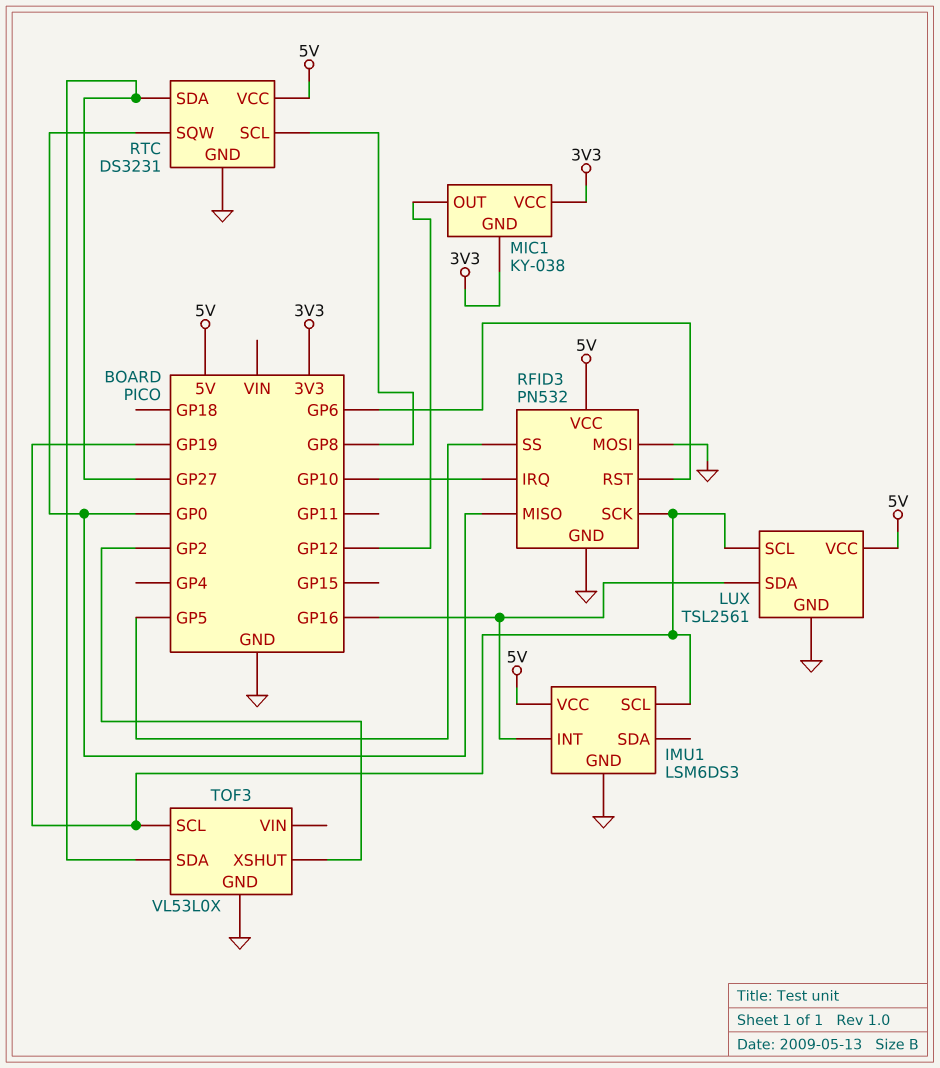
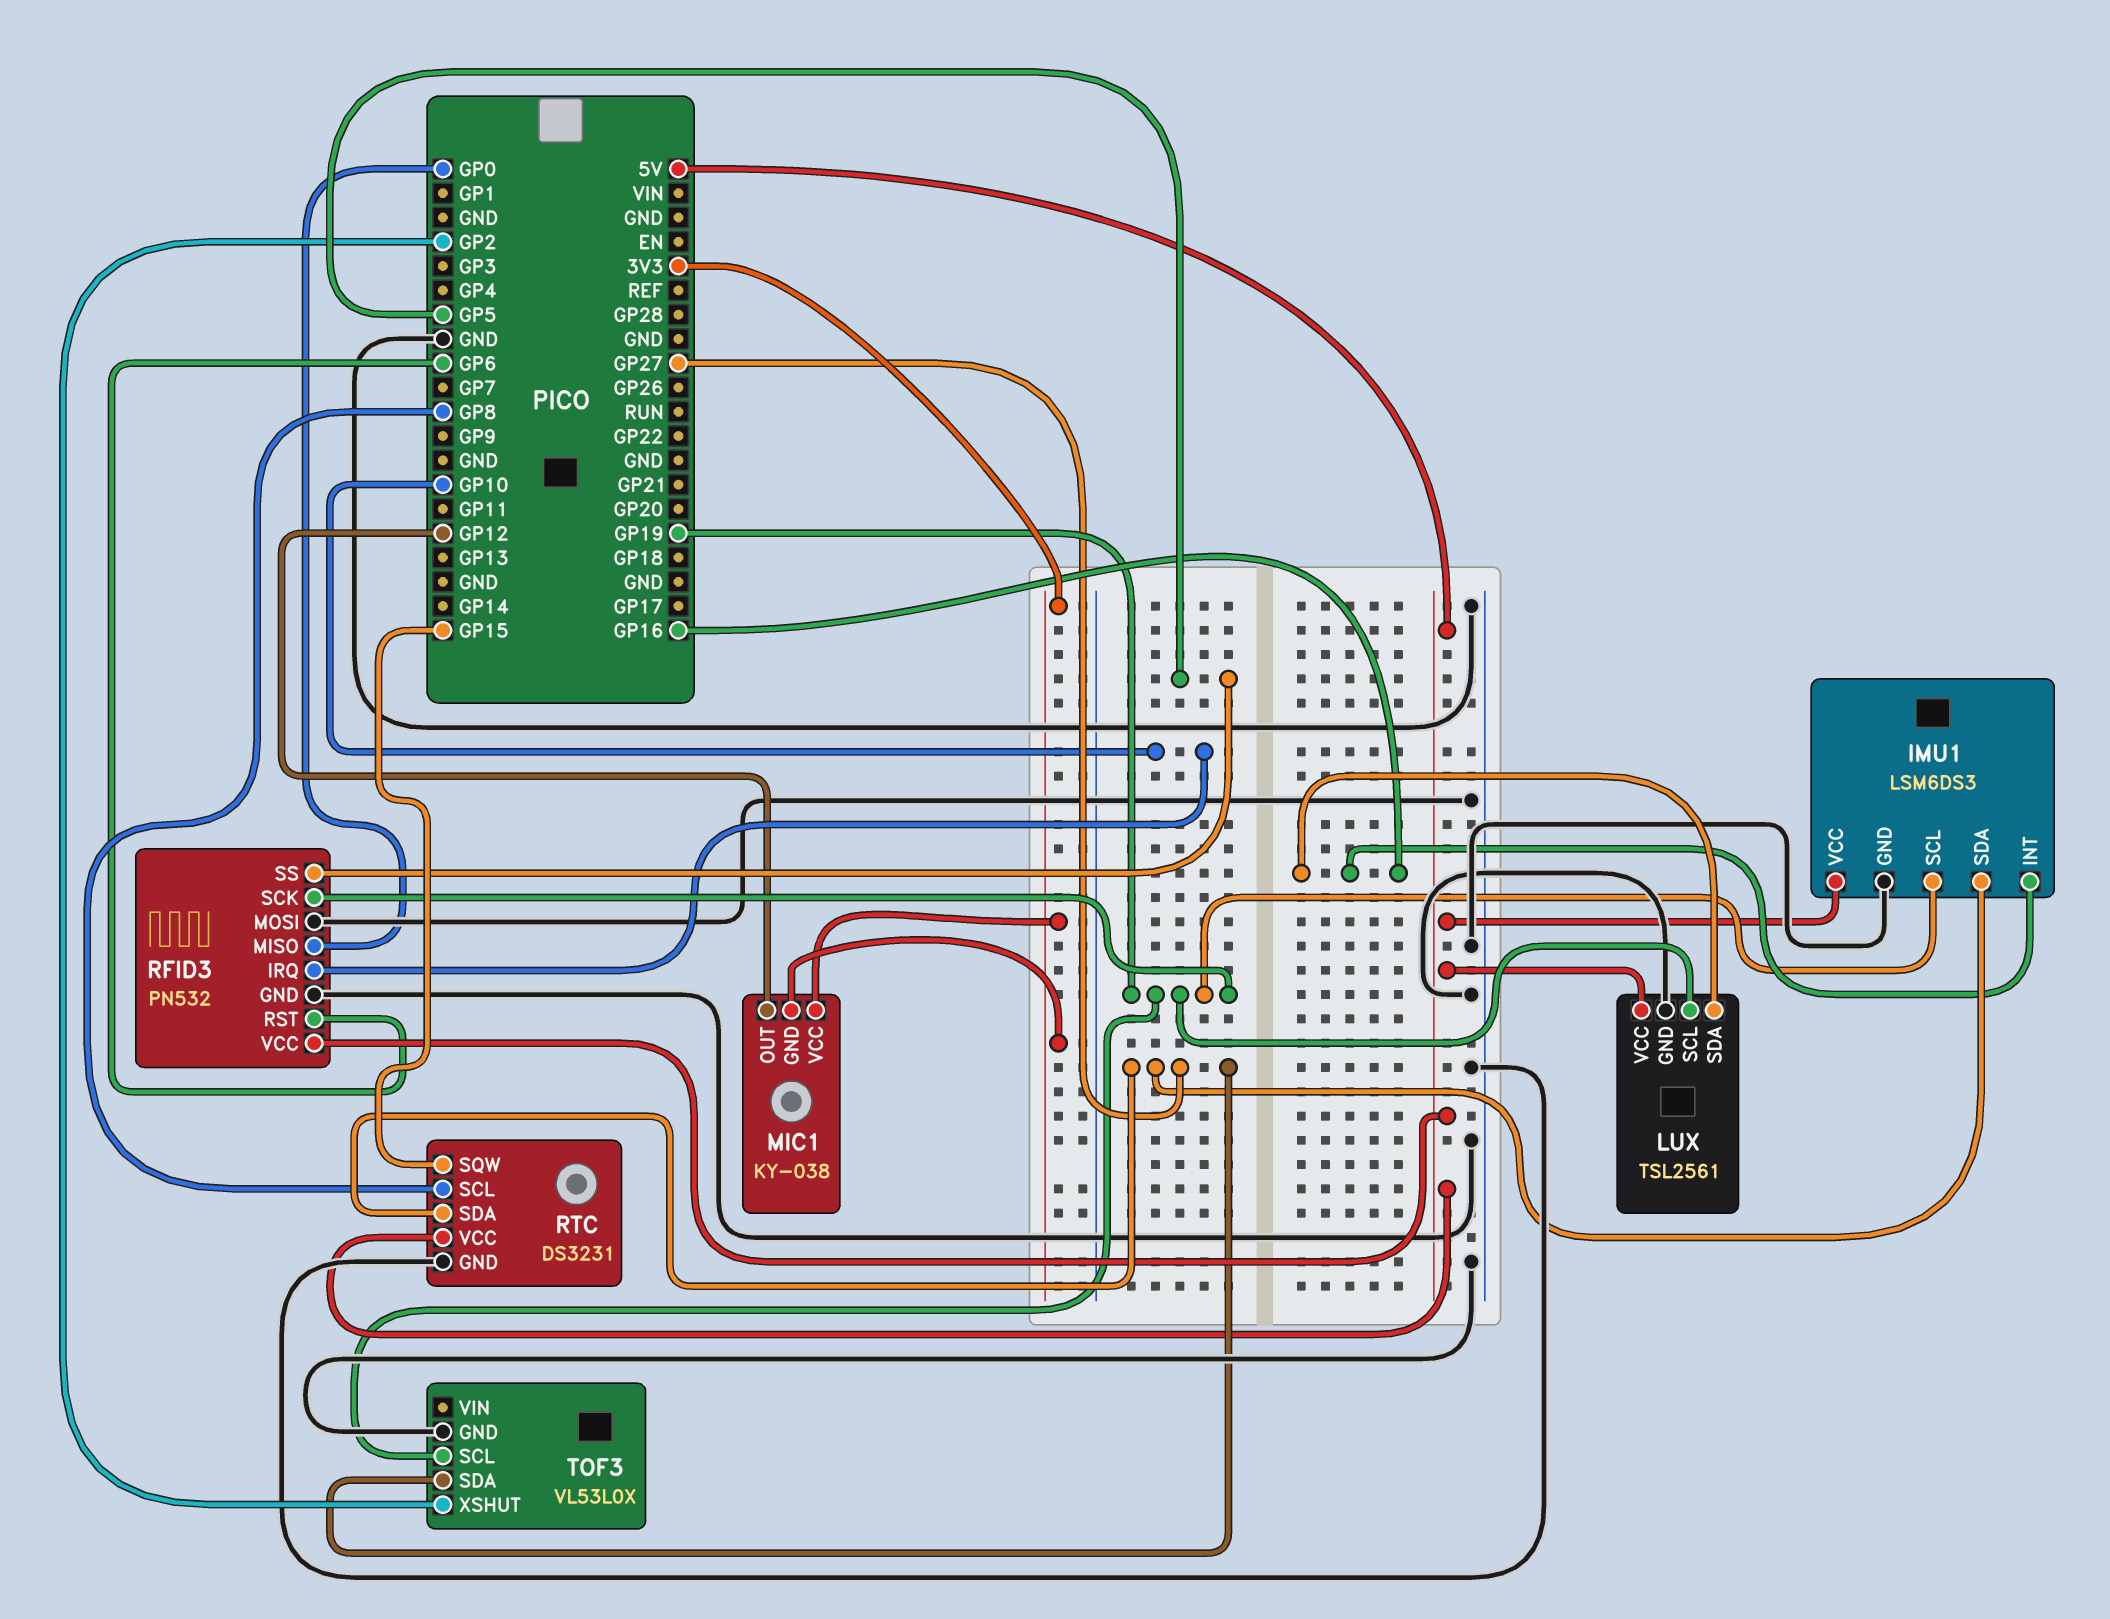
IMU1 pin SDA: none -> GP27
RTC pin SQW: GP0 -> GP15

